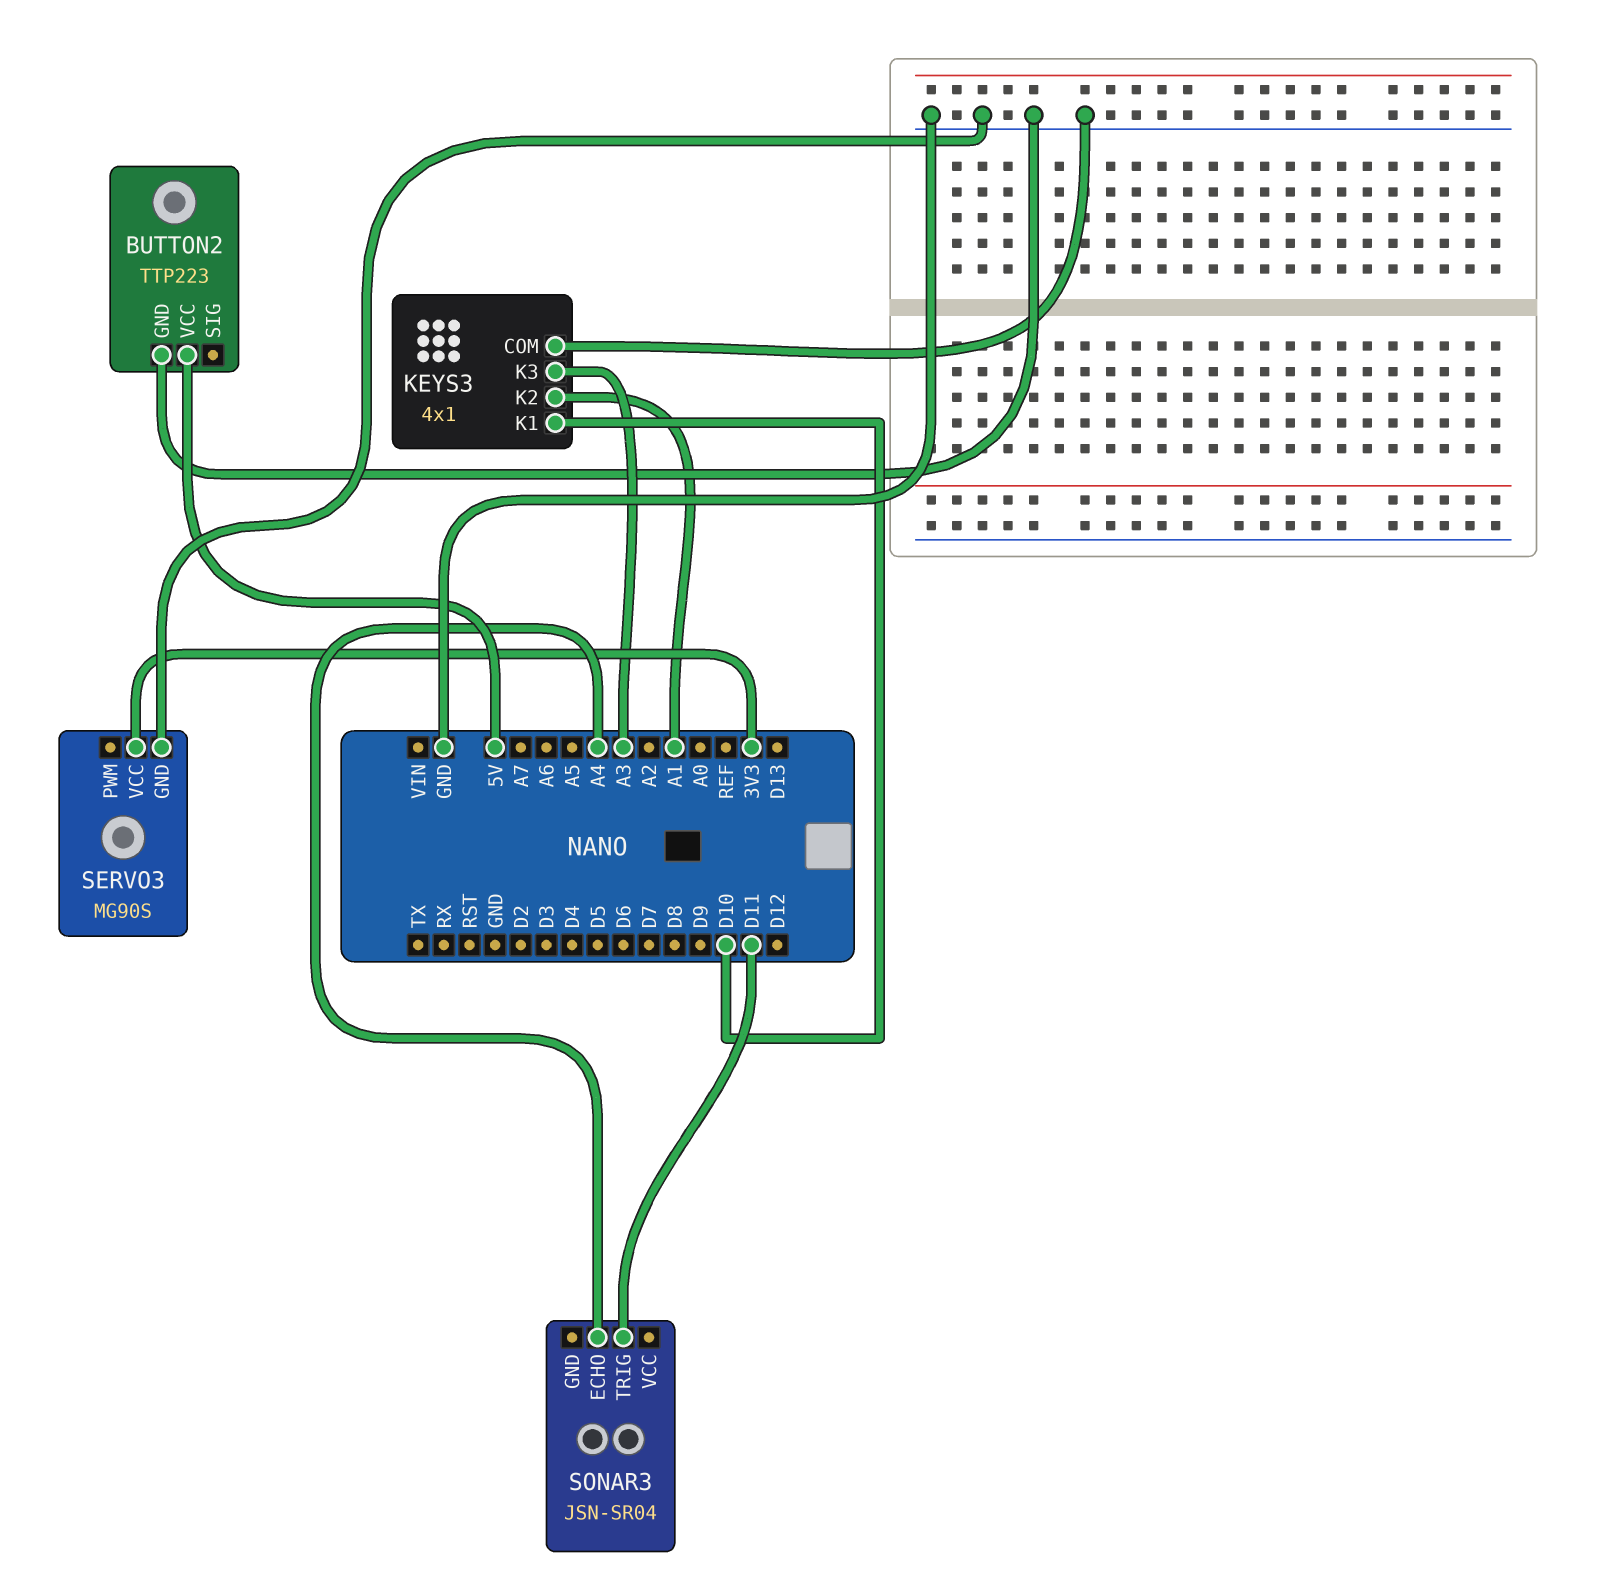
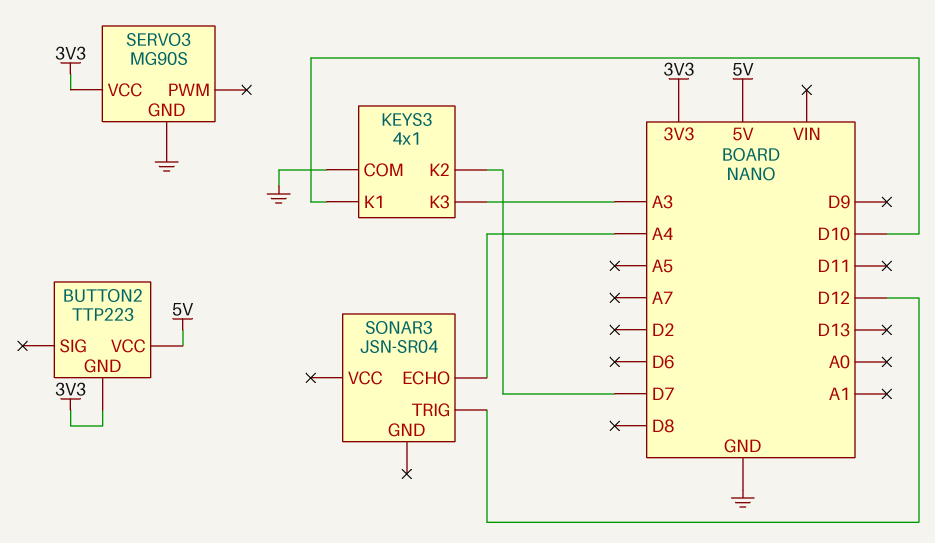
BUTTON2 pin GND: GND -> 3V3
KEYS3 pin K2: A1 -> D7
SONAR3 pin TRIG: D11 -> D12

